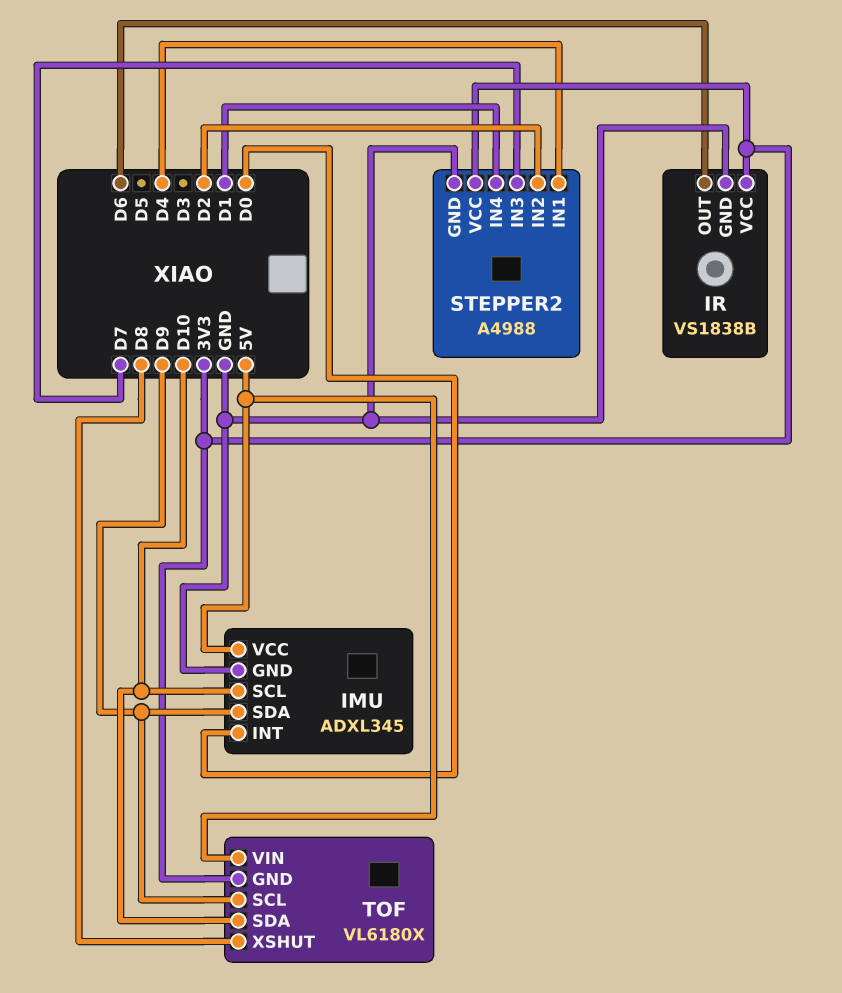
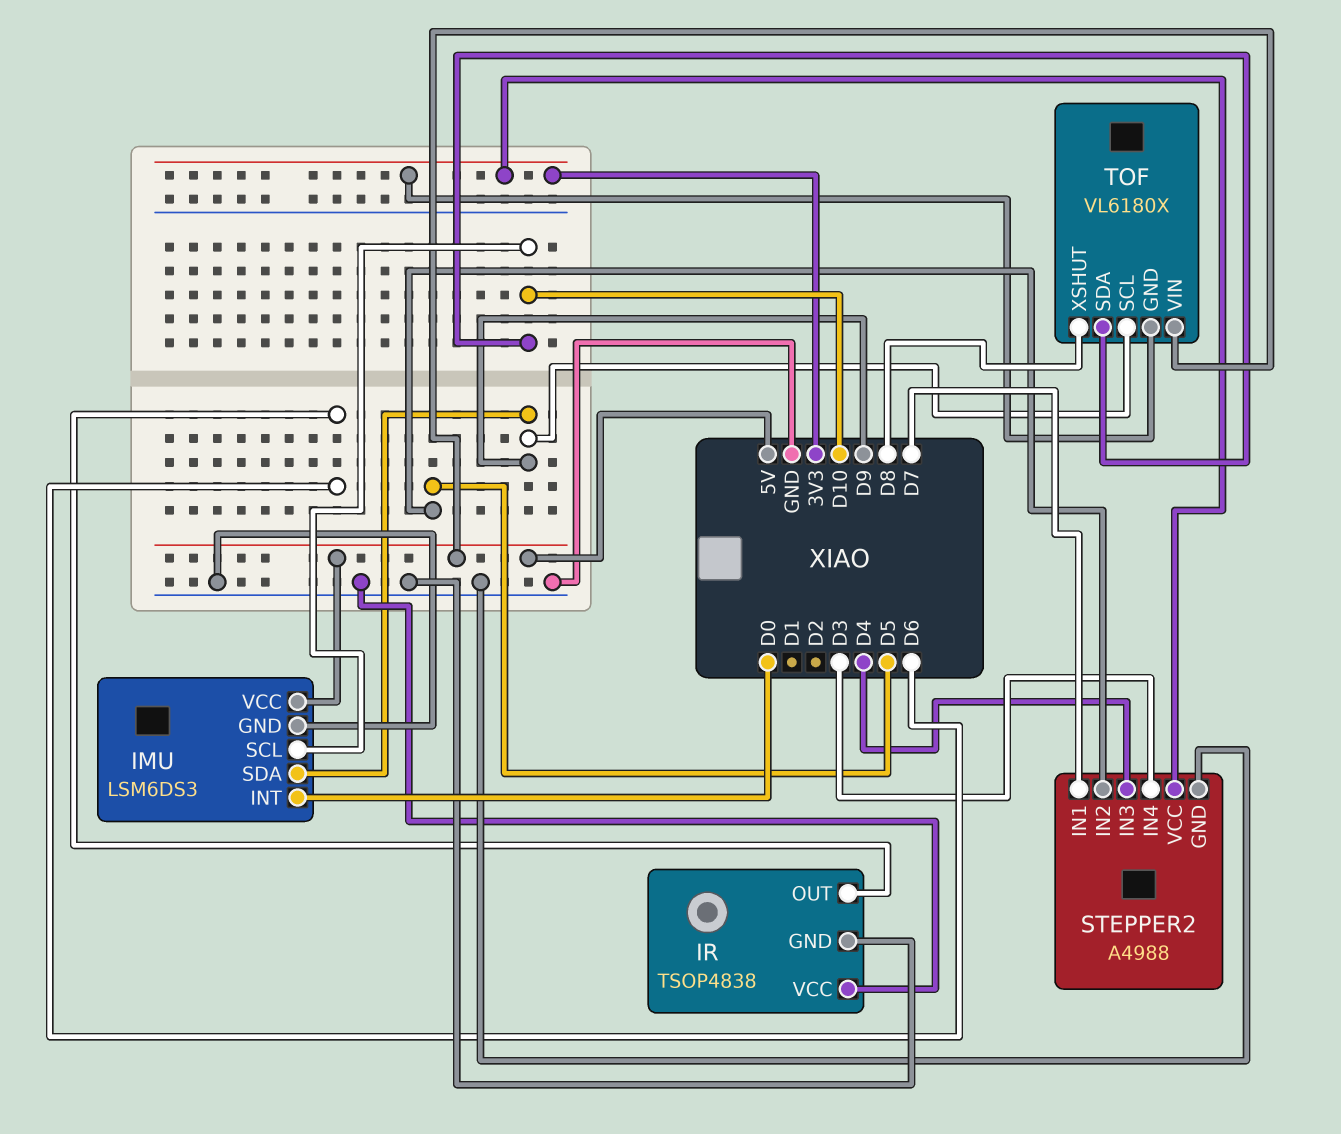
IMU: ADXL345 -> LSM6DS3
IR: VS1838B -> TSOP4838
IR pin VCC: 3V3 -> GND
STEPPER2 pin IN1: D4 -> D7
STEPPER2 pin IN2: D2 -> D5
STEPPER2 pin IN3: D7 -> D4
STEPPER2 pin IN4: D1 -> D3

